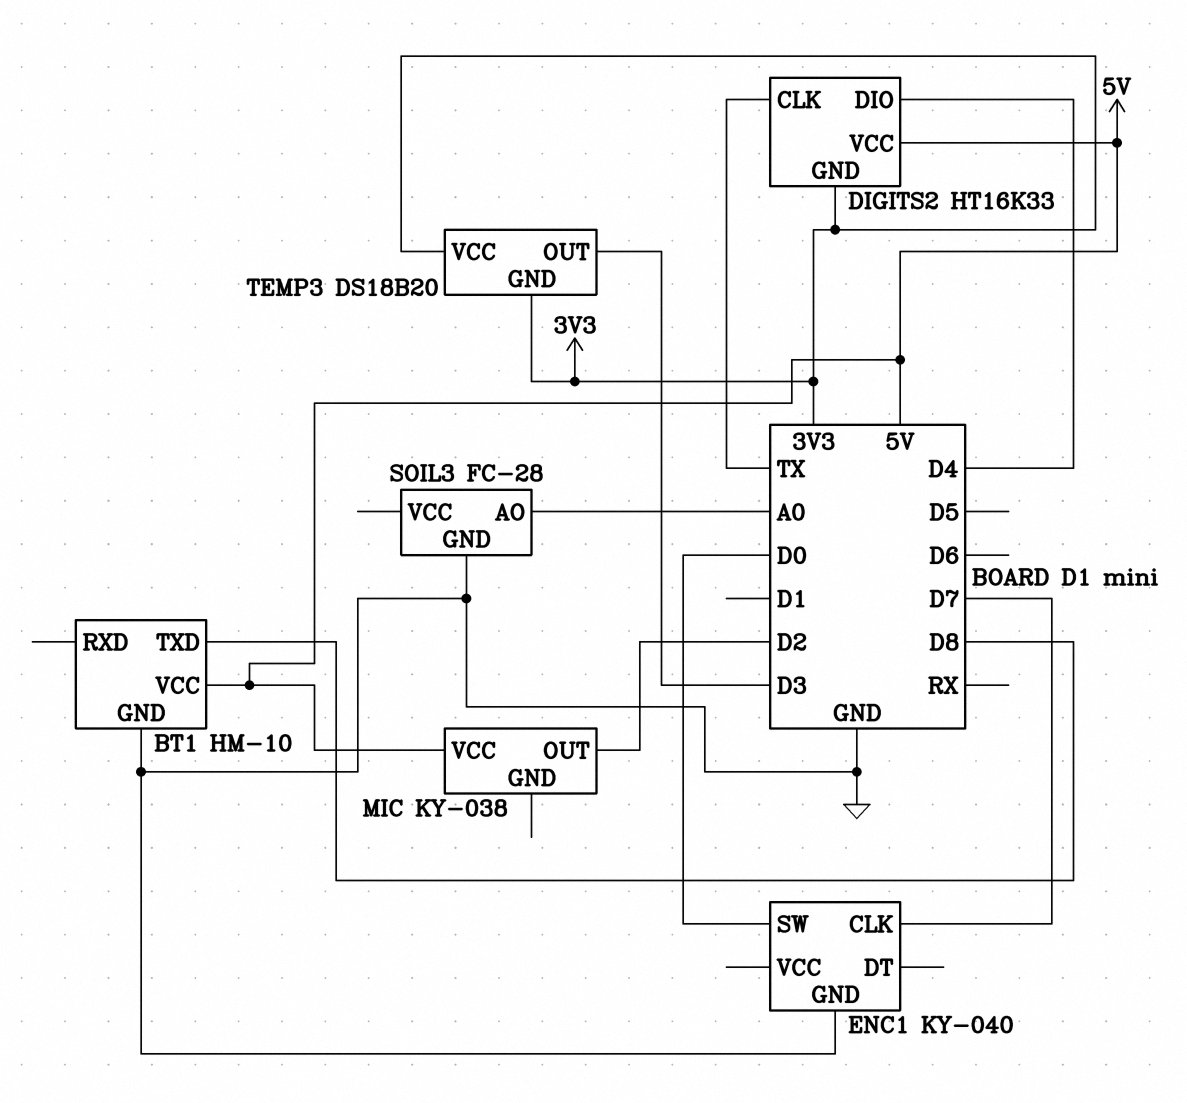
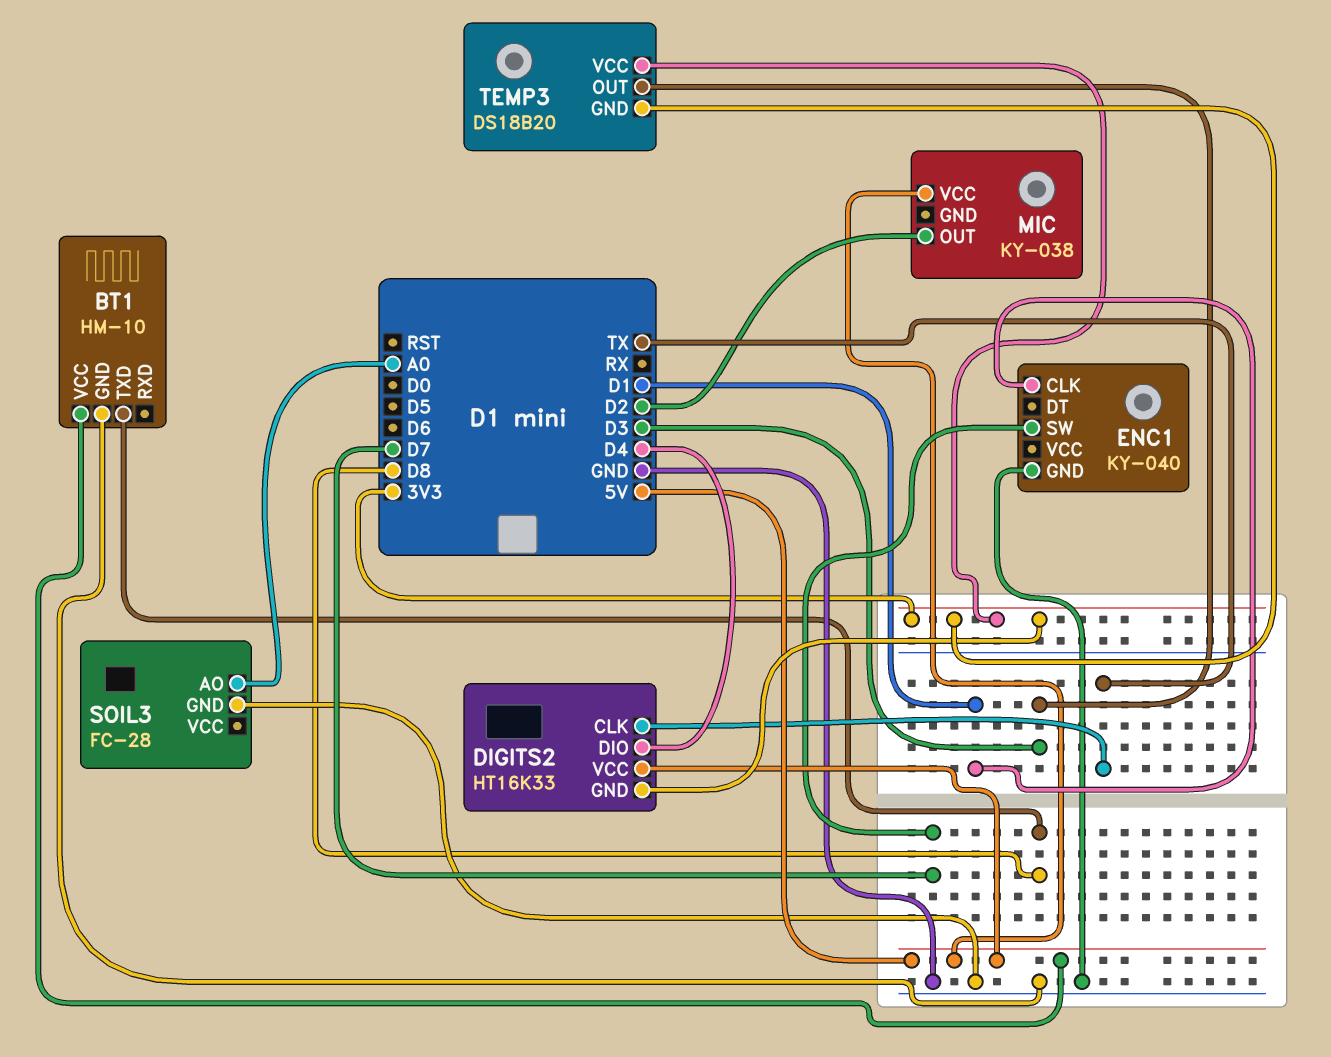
ENC1 pin CLK: D7 -> D1
ENC1 pin SW: D0 -> D7

